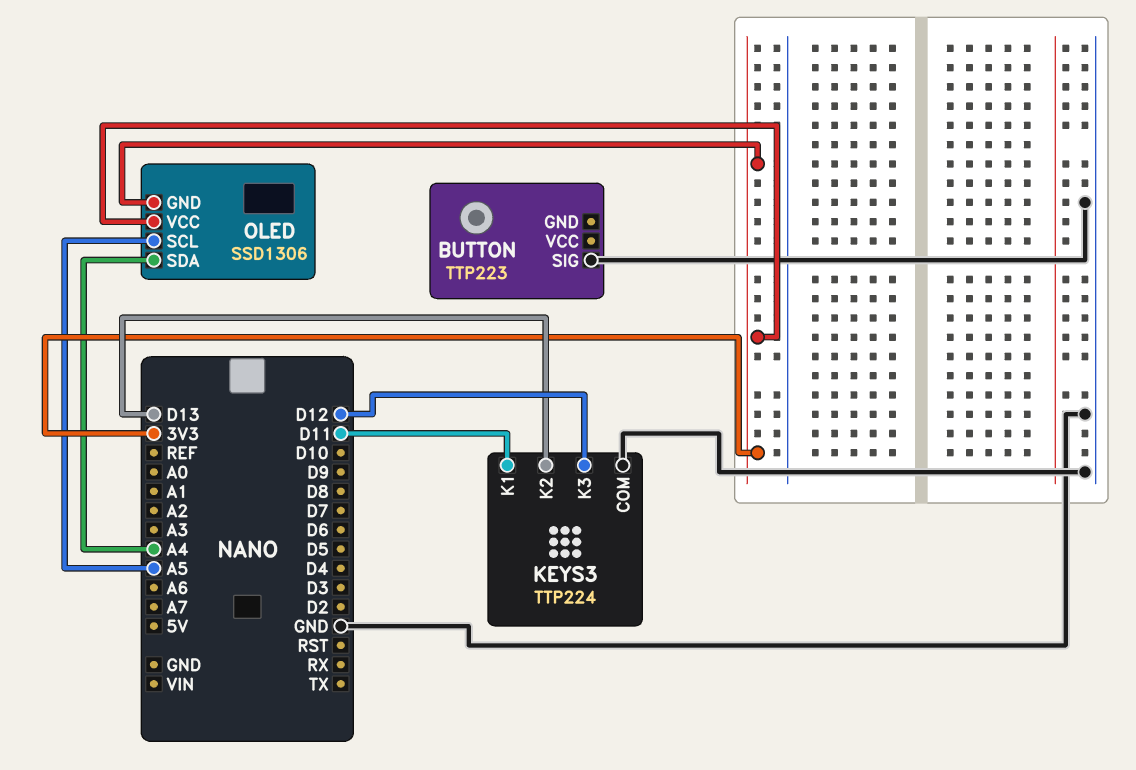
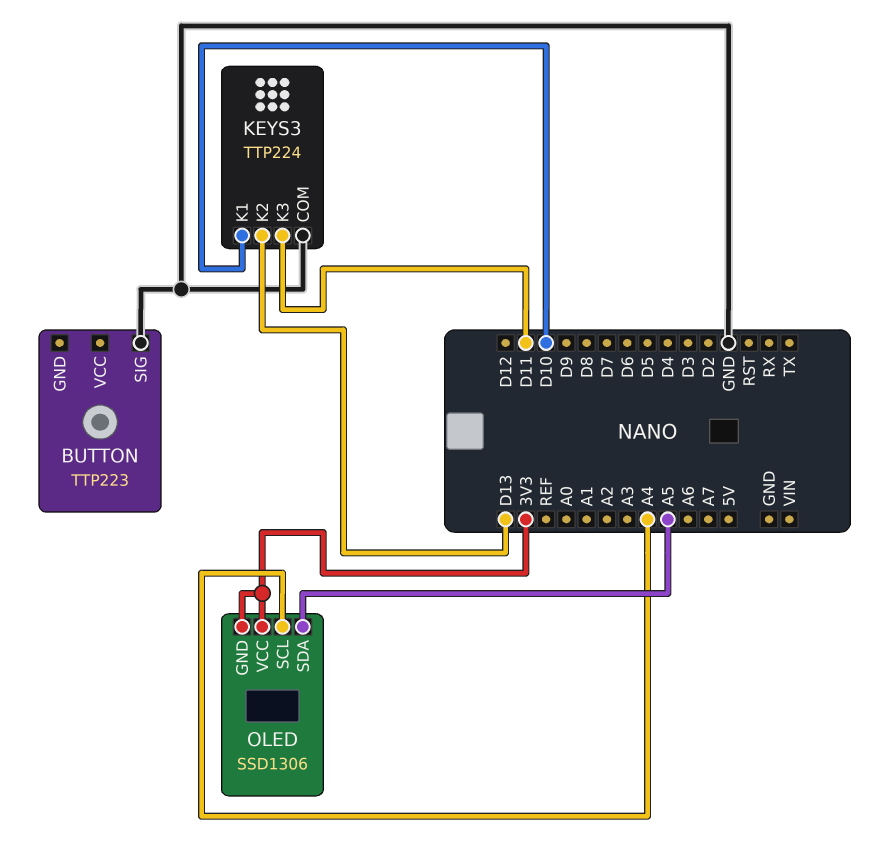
KEYS3 pin K1: D11 -> D10
KEYS3 pin K3: D12 -> D11
OLED pin SCL: A5 -> A4
OLED pin SDA: A4 -> A5

